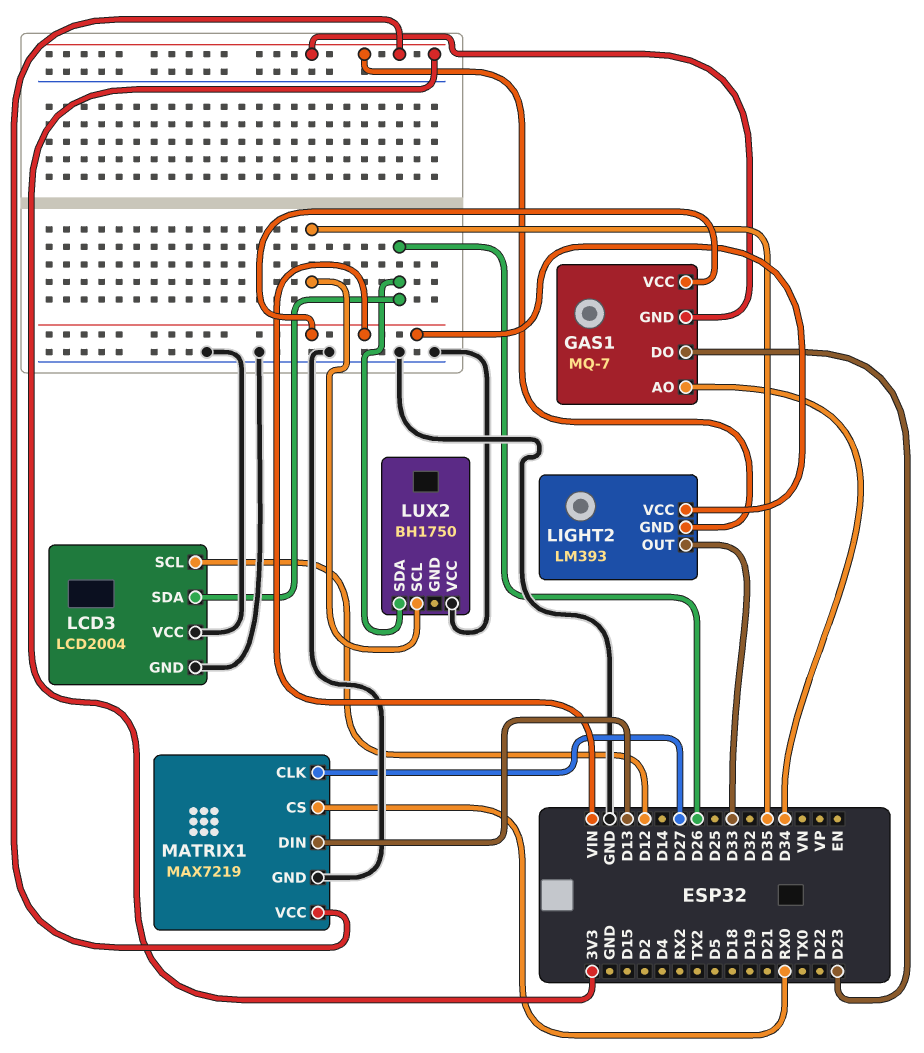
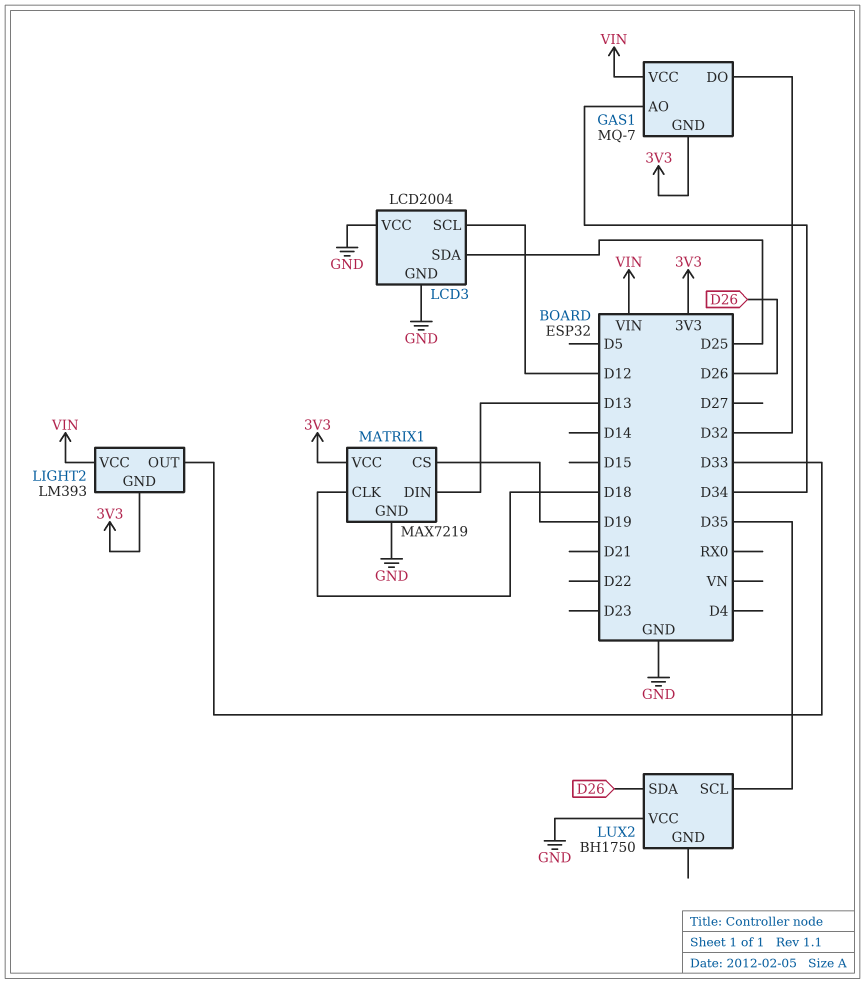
GAS1 pin DO: D23 -> D32
LCD3 pin SDA: D26 -> D25
MATRIX1 pin CLK: D27 -> D18
MATRIX1 pin CS: RX0 -> D19

